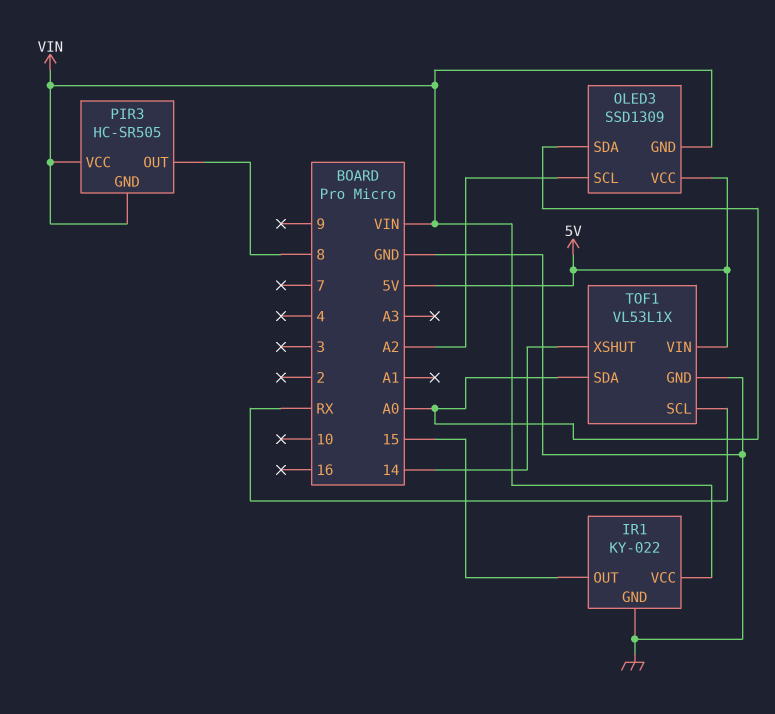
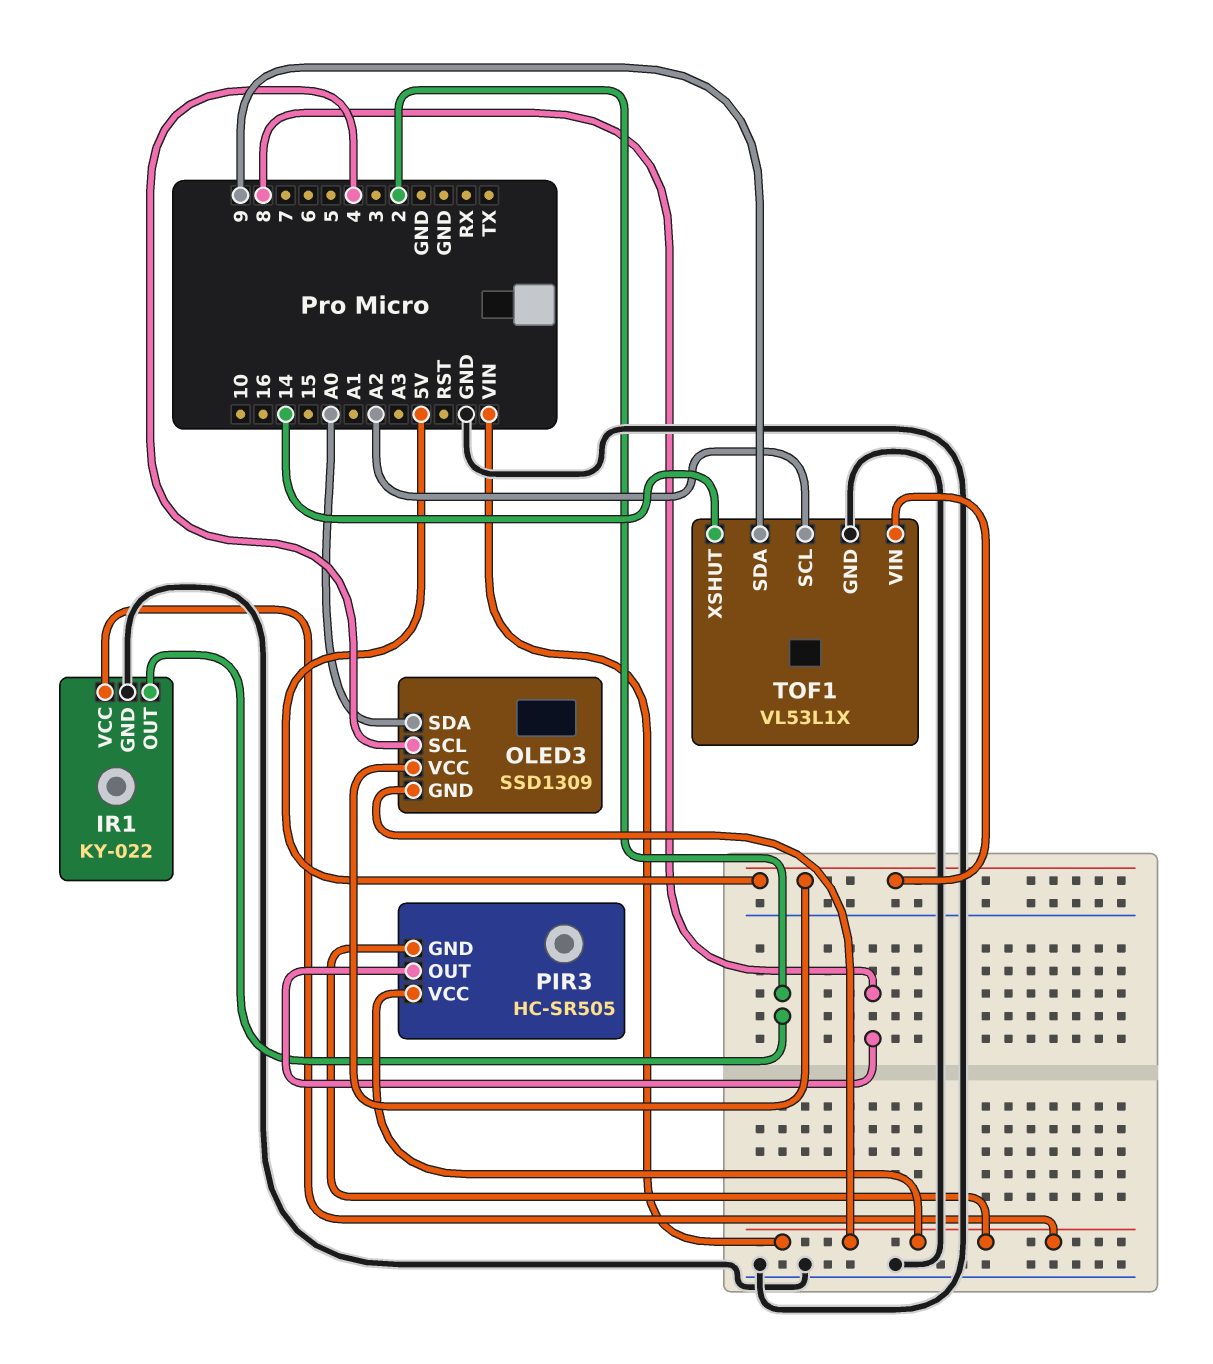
IR1 pin OUT: 15 -> 2
OLED3 pin SCL: A2 -> 4
TOF1 pin SCL: RX -> A2
TOF1 pin SDA: A0 -> 9

